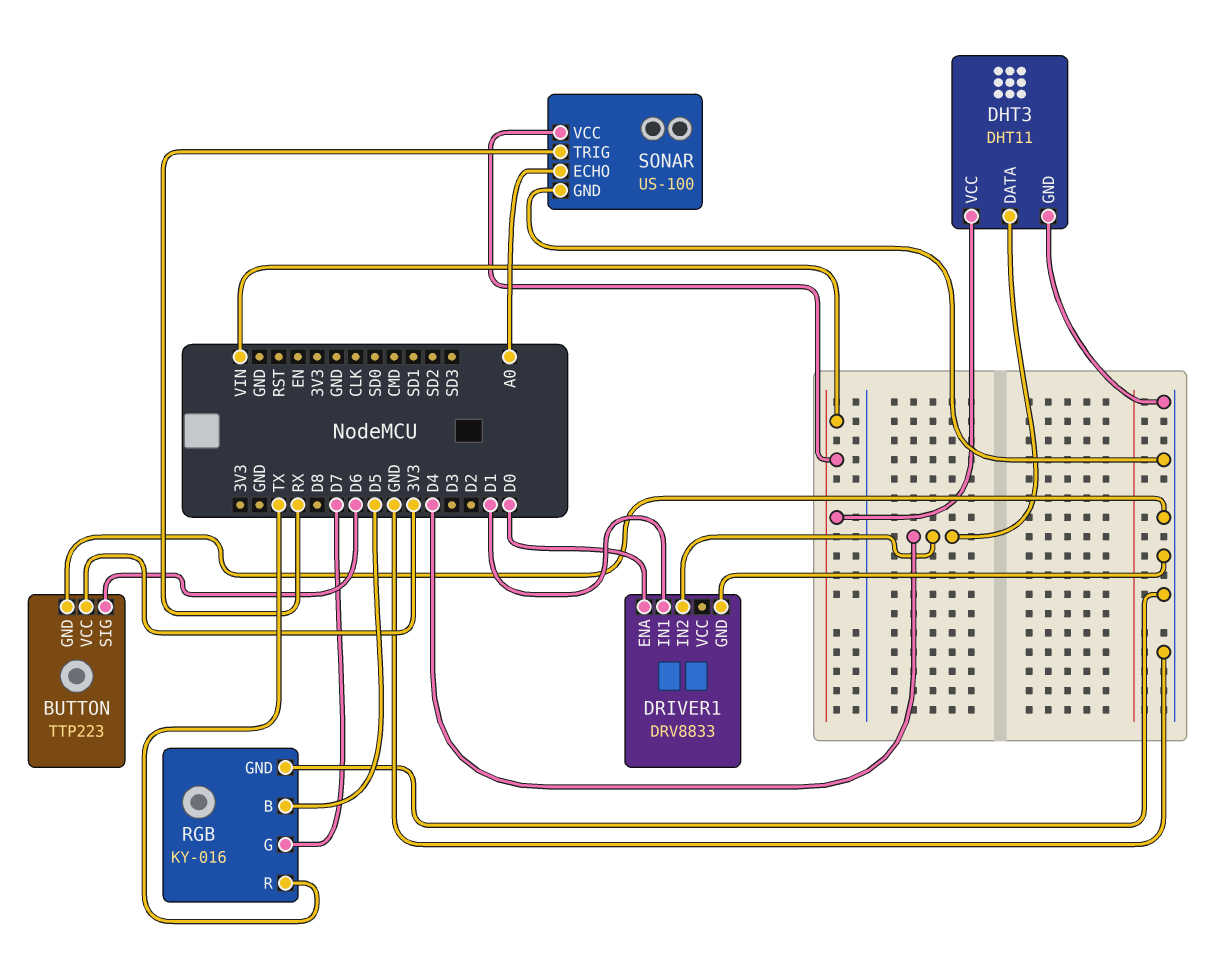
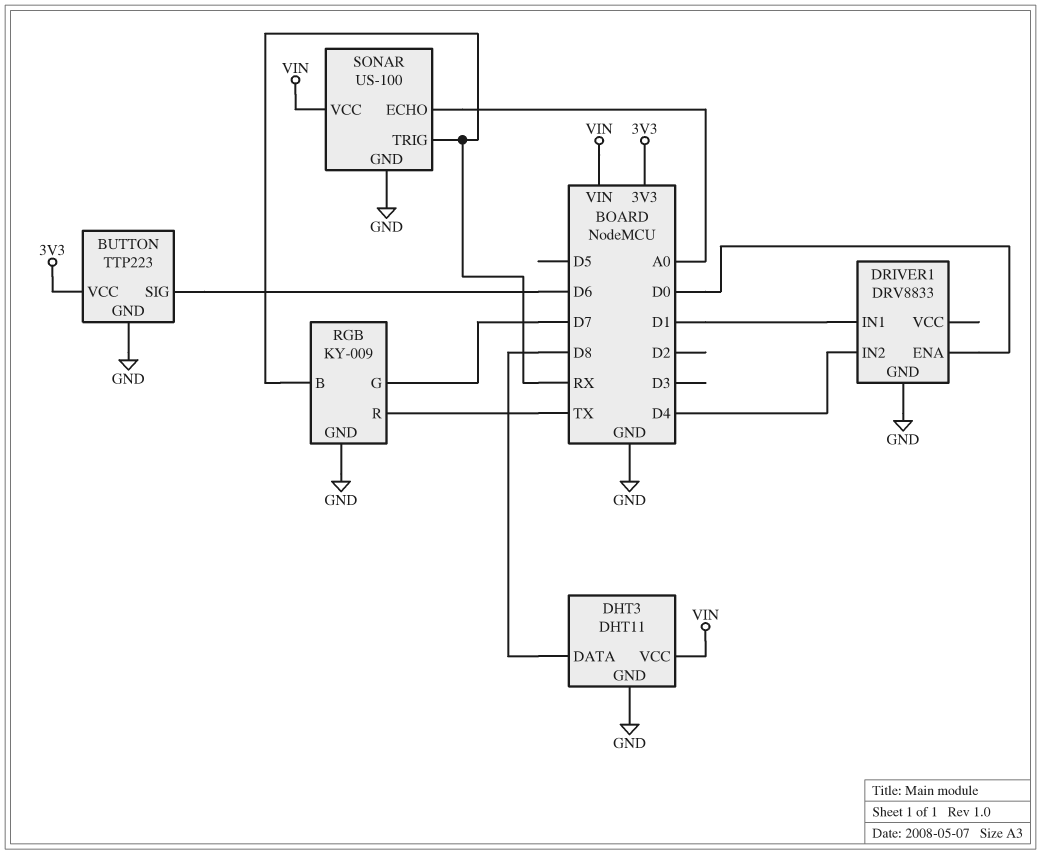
DHT3 pin DATA: D4 -> D8
RGB: KY-016 -> KY-009
RGB pin B: D5 -> RX

